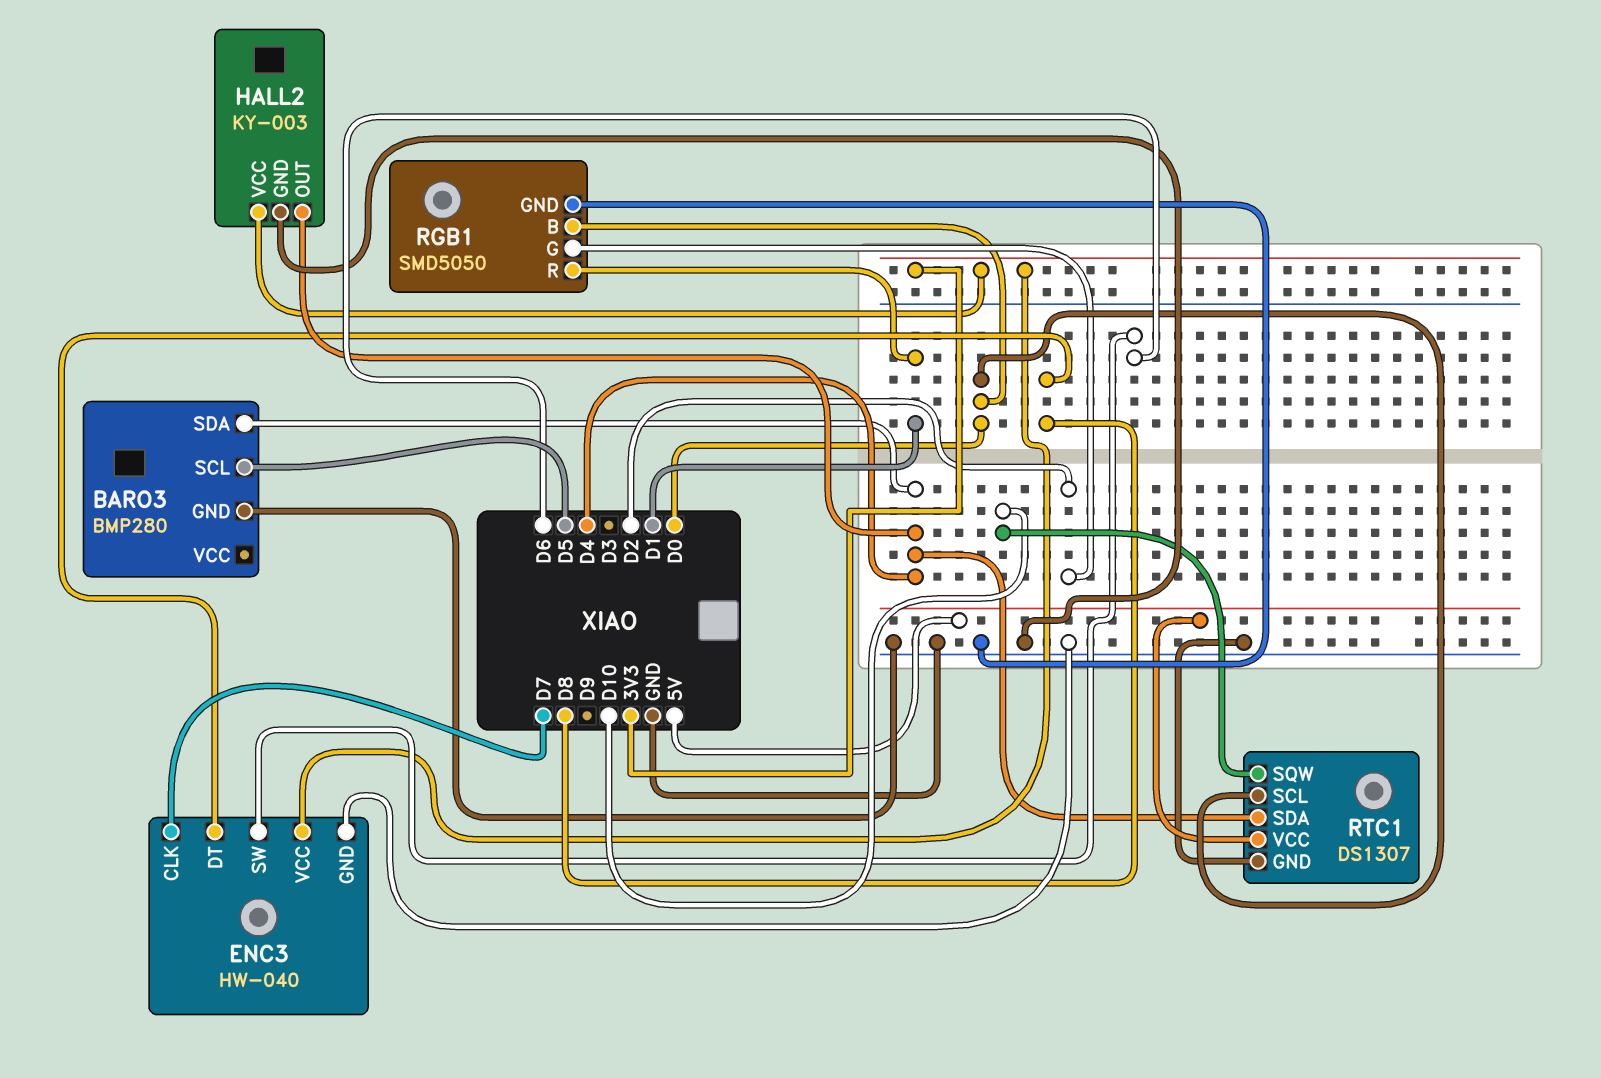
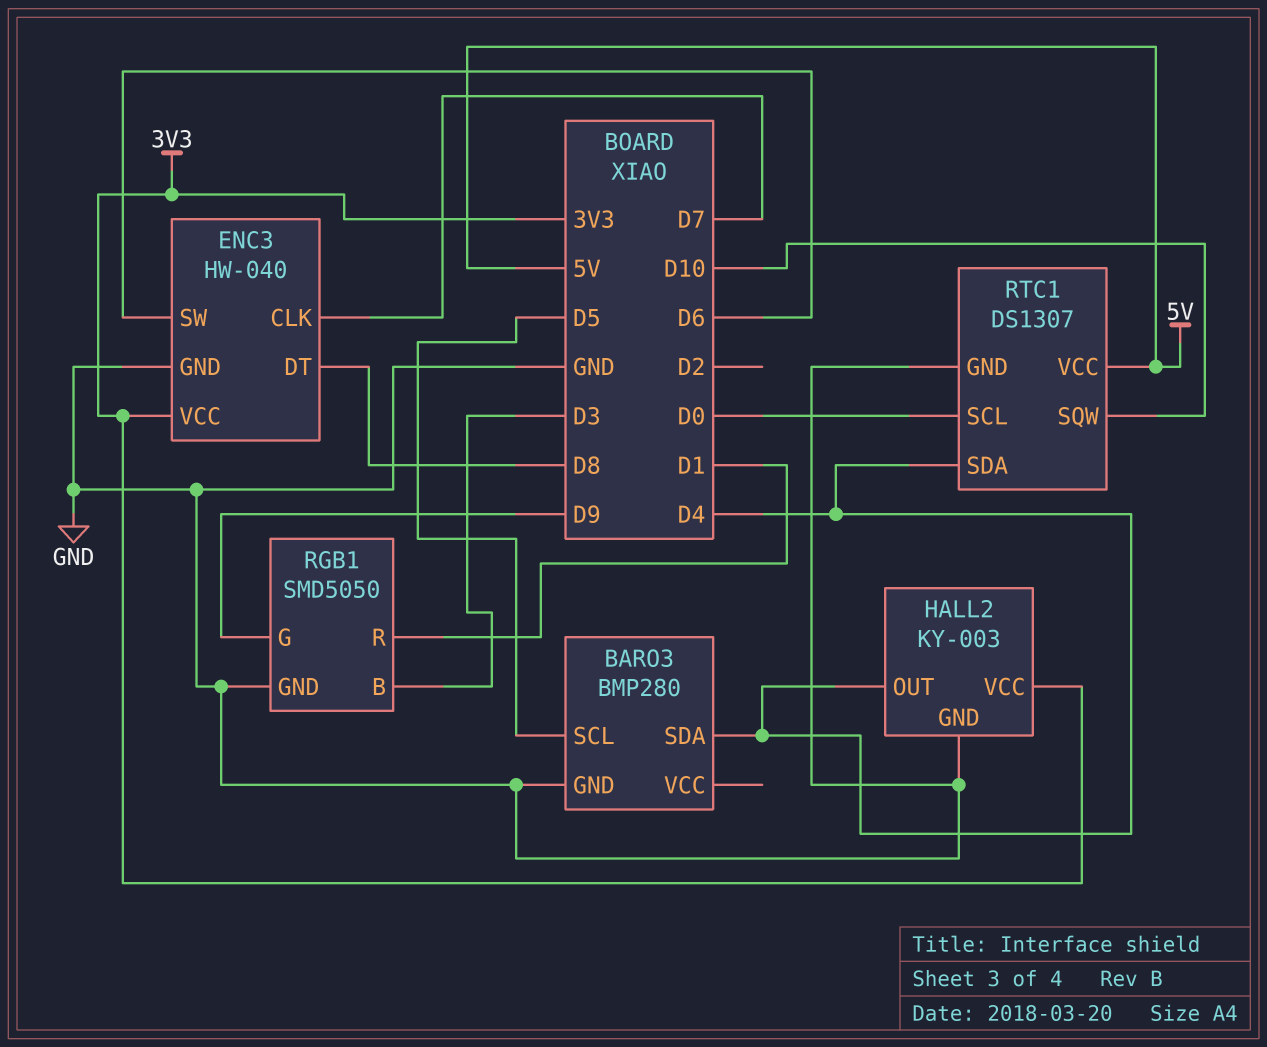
RGB1 pin B: D0 -> D3
RGB1 pin G: D2 -> D9

